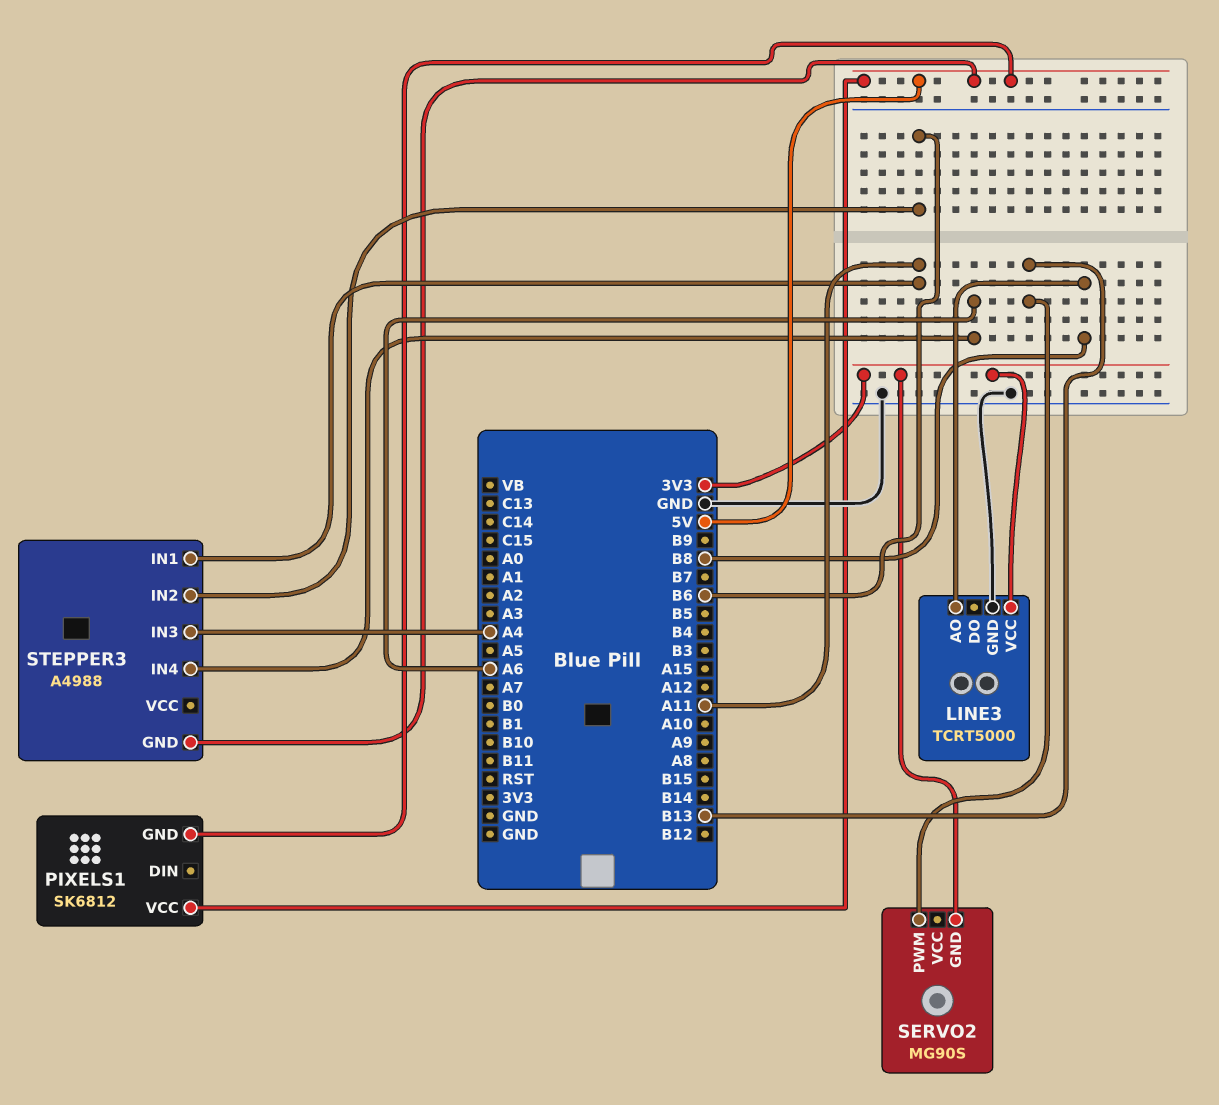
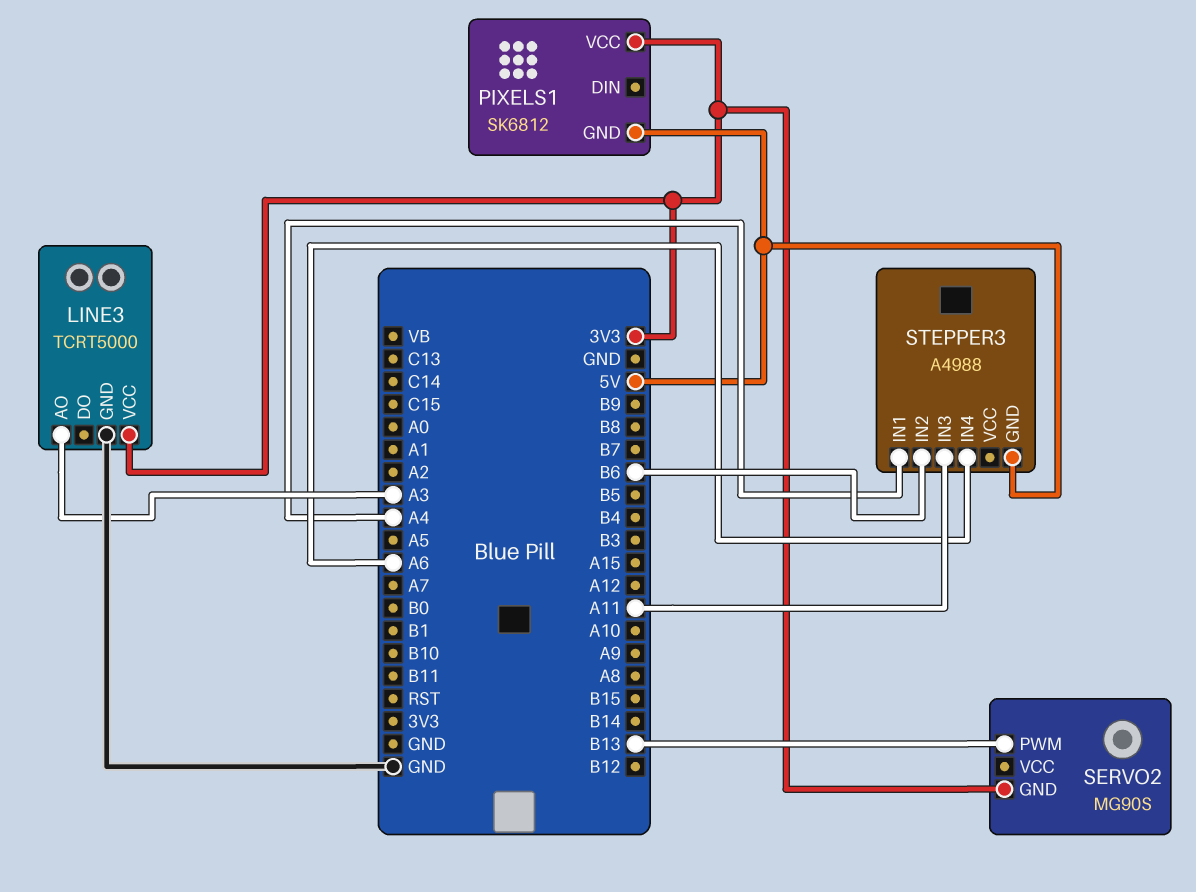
LINE3 pin AO: B8 -> A3
PIXELS1 pin VCC: 5V -> 3V3
STEPPER3 pin IN1: A11 -> A4
STEPPER3 pin IN3: A4 -> A11

